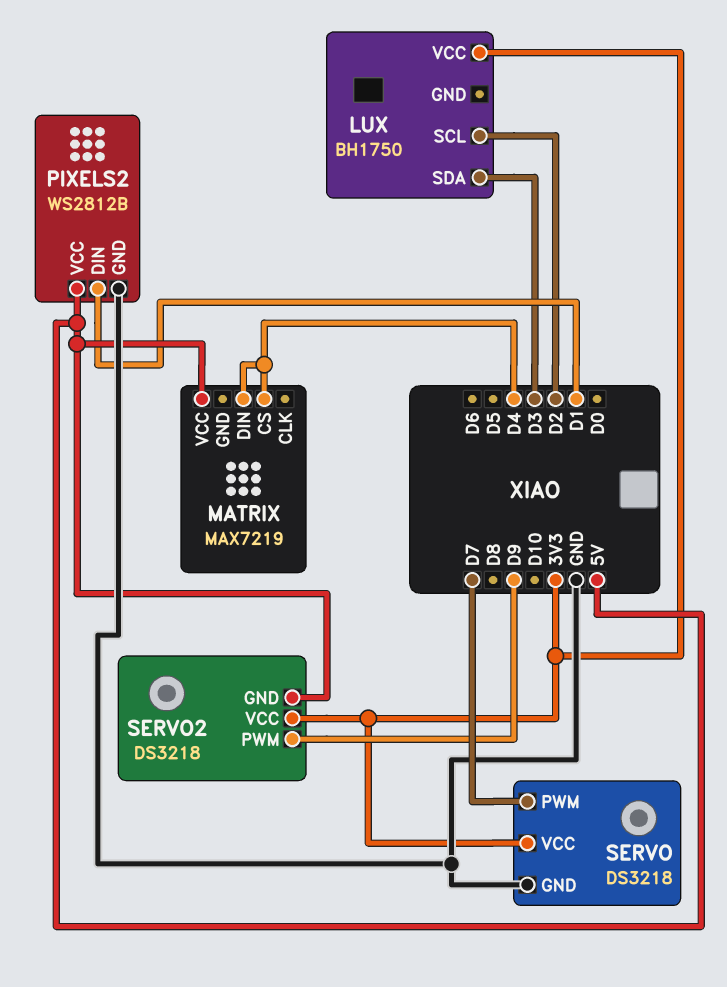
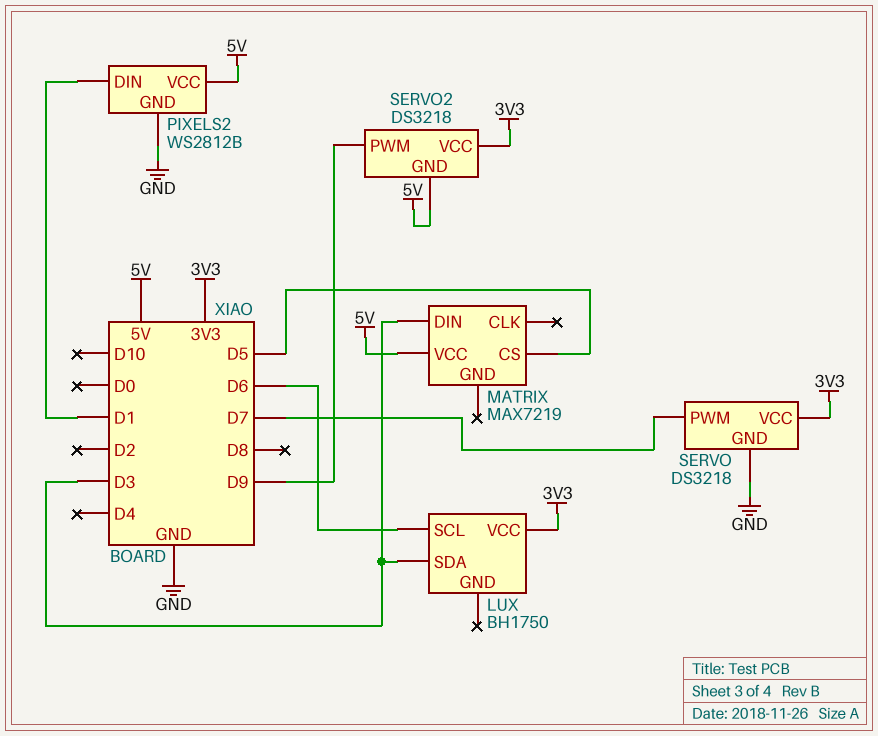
LUX pin SCL: D2 -> D6
MATRIX pin CS: D4 -> D5
MATRIX pin DIN: D4 -> D3

